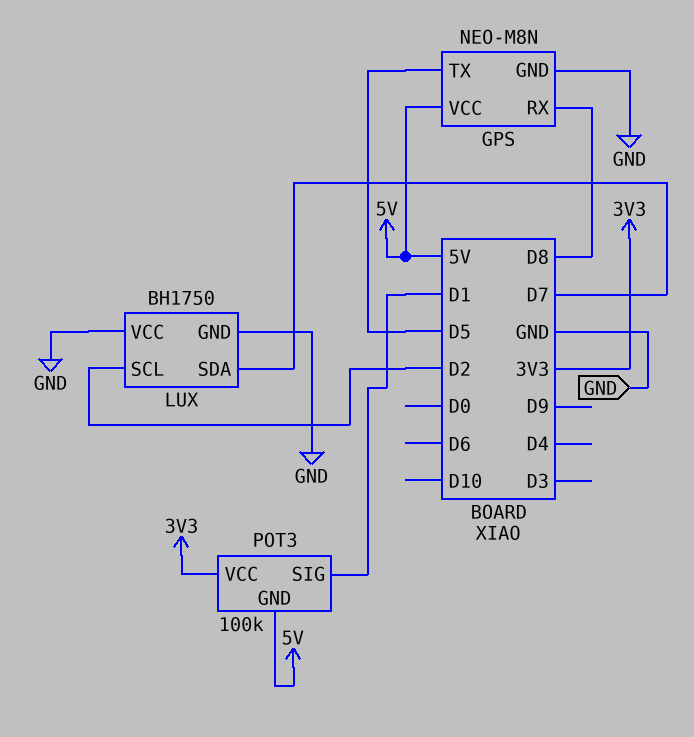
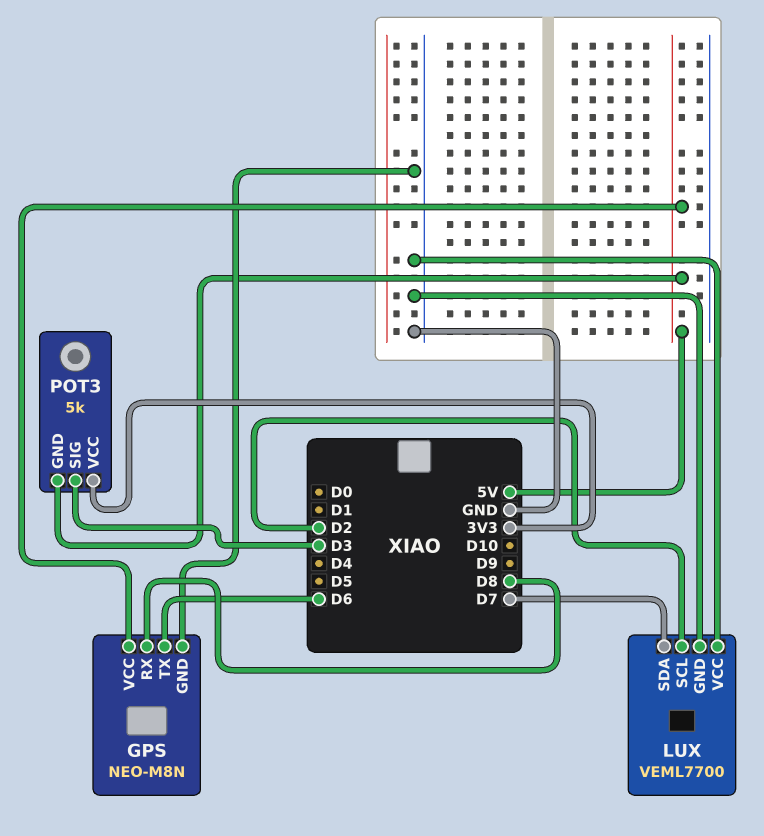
GPS pin TX: D5 -> D6
LUX: BH1750 -> VEML7700
POT3: 100k -> 5k
POT3 pin SIG: D1 -> D3

